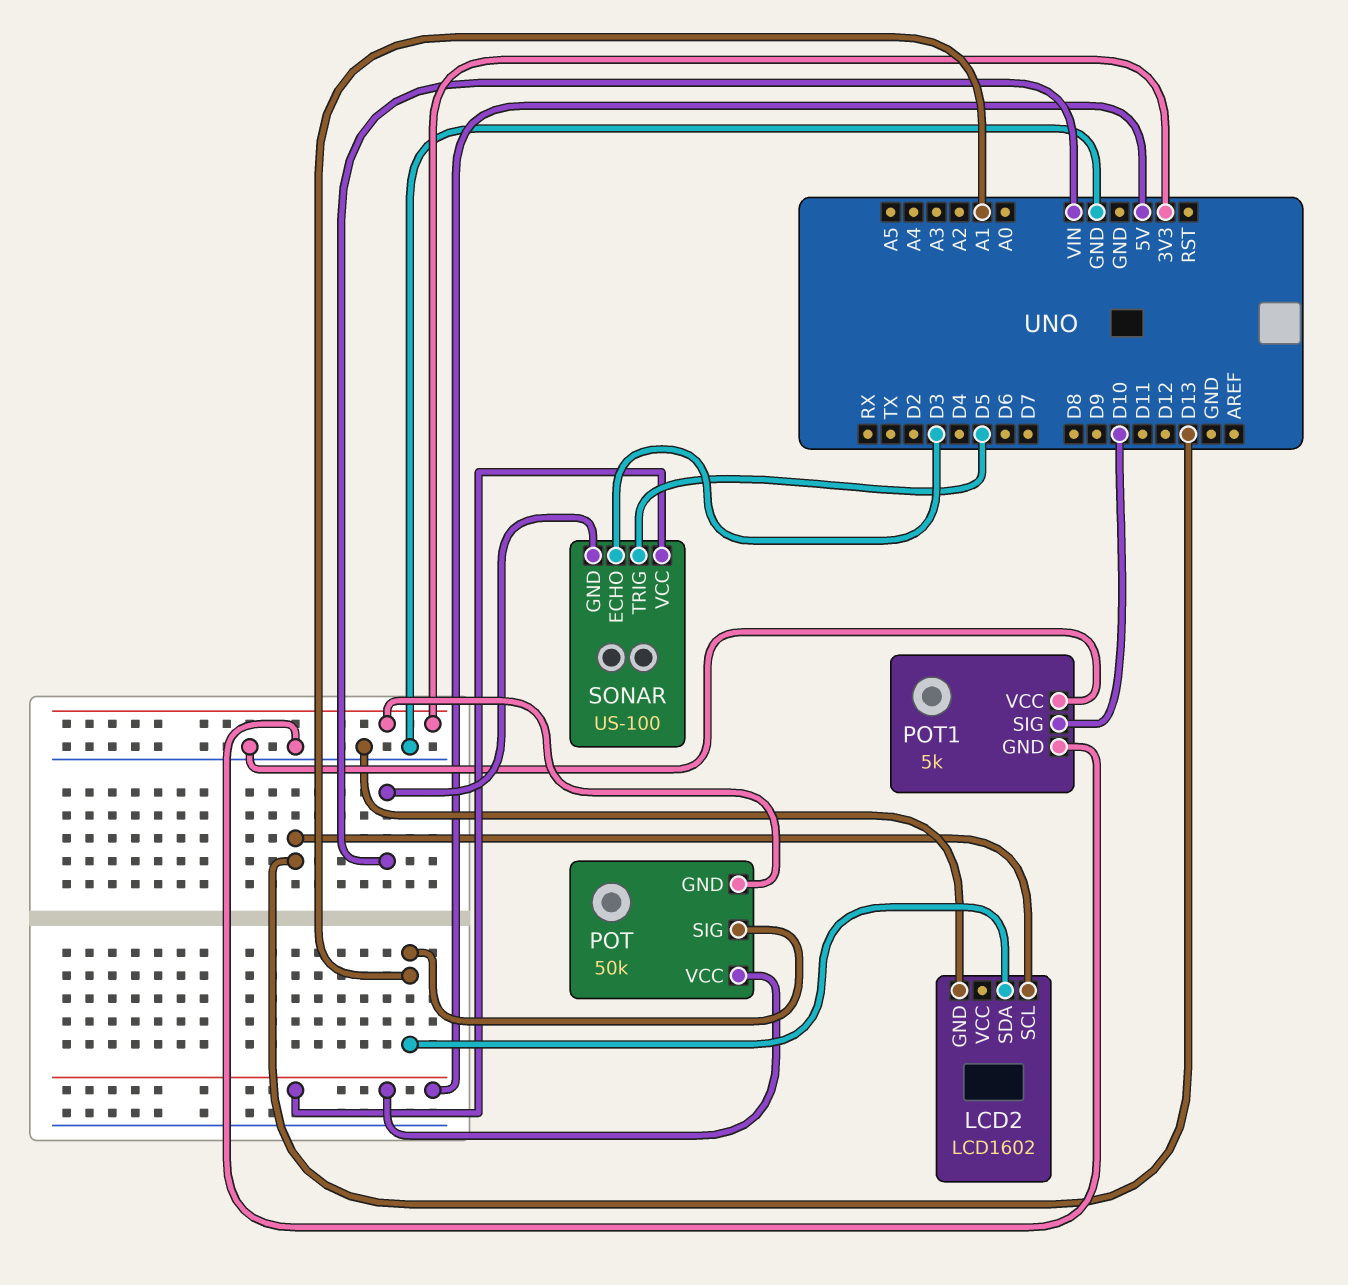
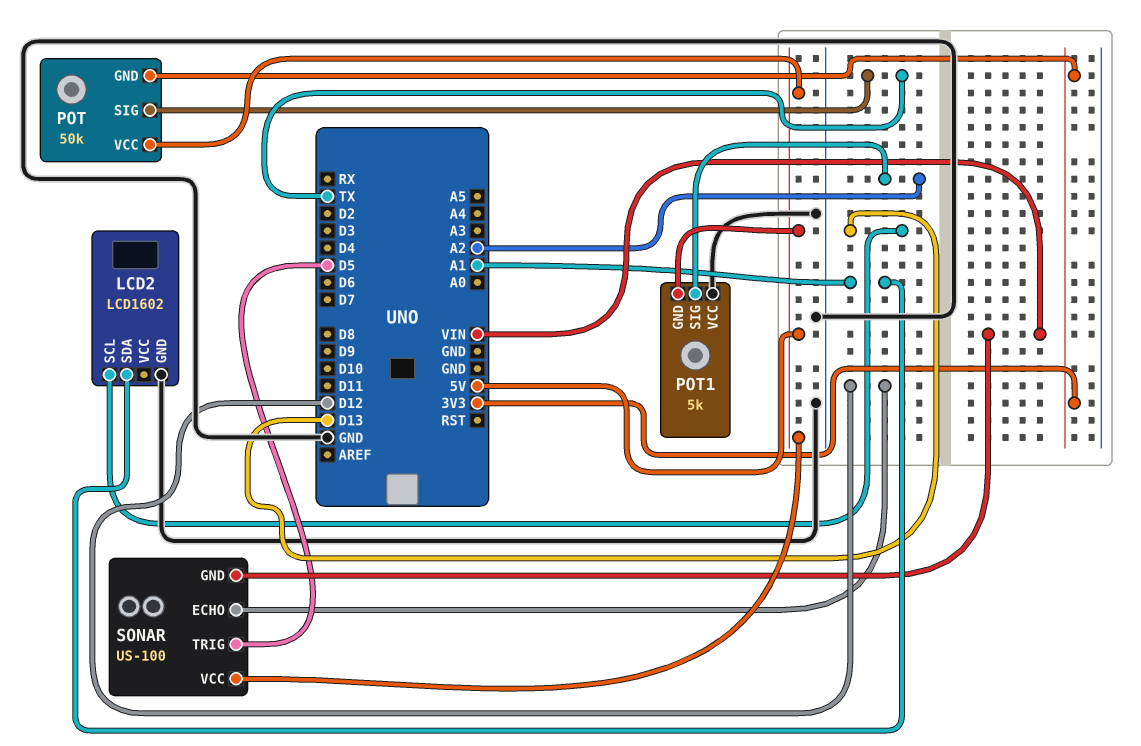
POT pin SIG: A1 -> TX
POT1 pin GND: GND -> 5V
POT1 pin SIG: D10 -> A2
SONAR pin ECHO: D3 -> D12

